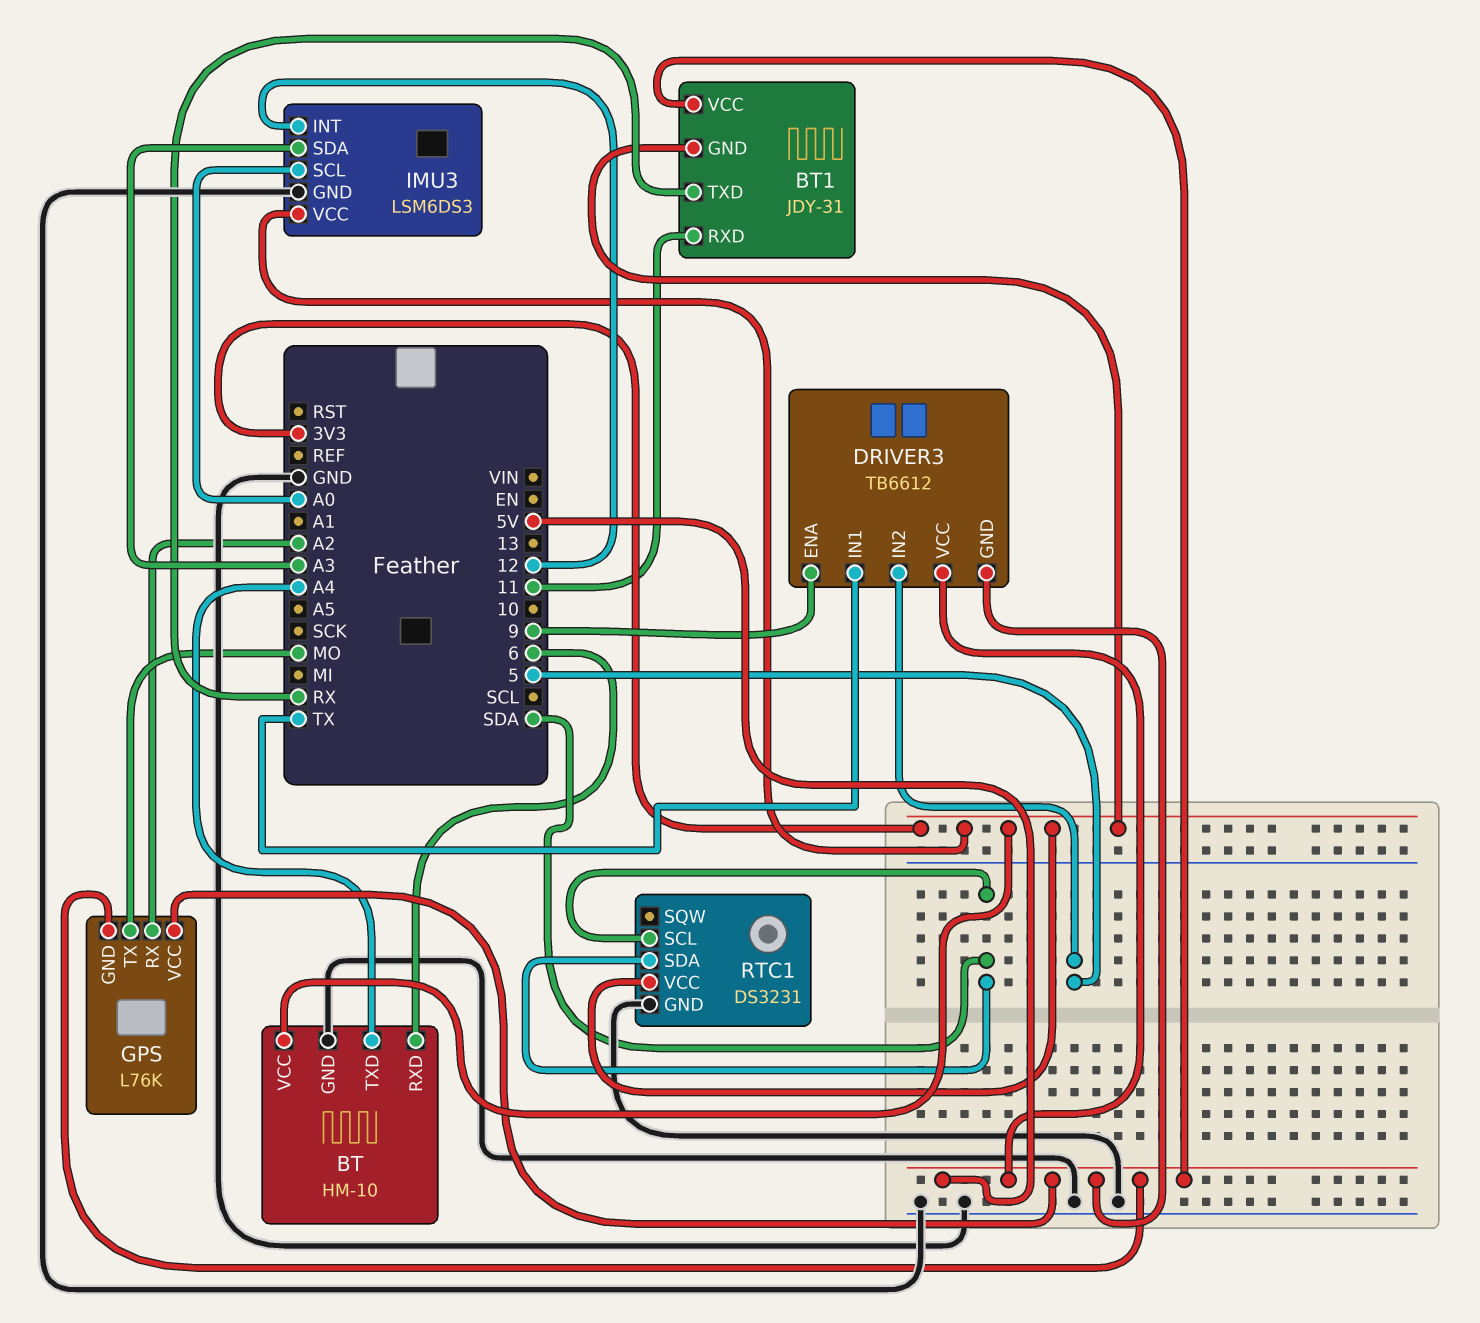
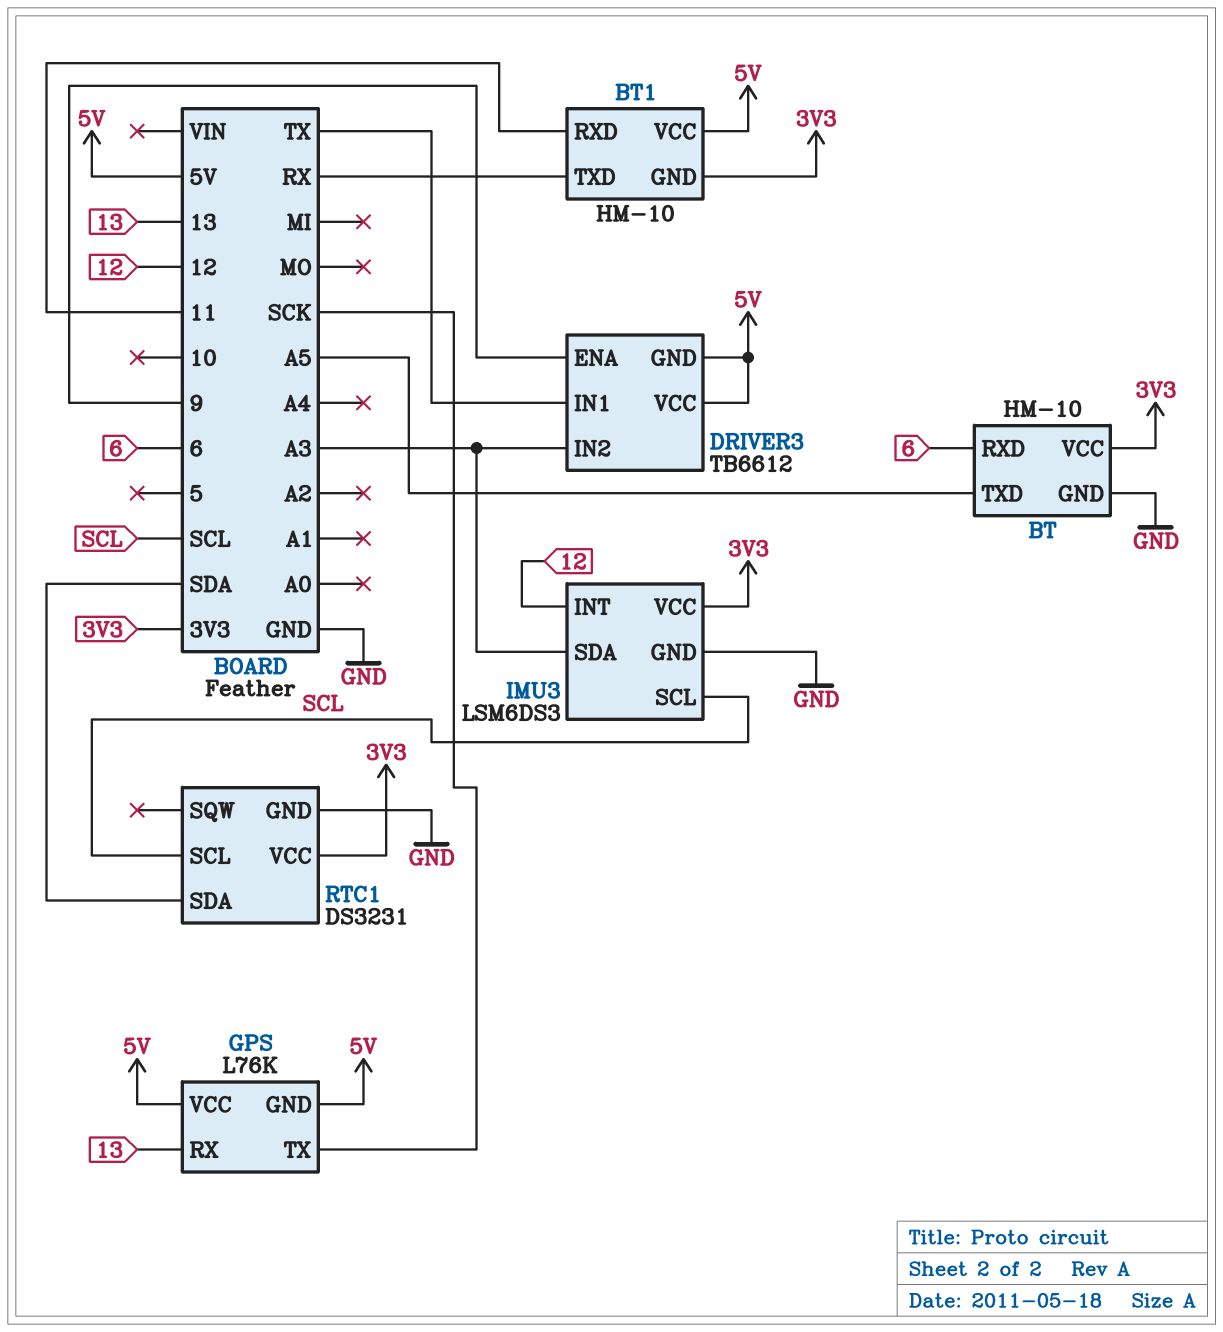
BT pin TXD: A4 -> A5
BT1: JDY-31 -> HM-10
DRIVER3 pin IN2: 5 -> A3
GPS pin RX: A2 -> 13
GPS pin TX: MO -> SCK
IMU3 pin SCL: A0 -> SCL
RTC1 pin SCL: SDA -> SCL

